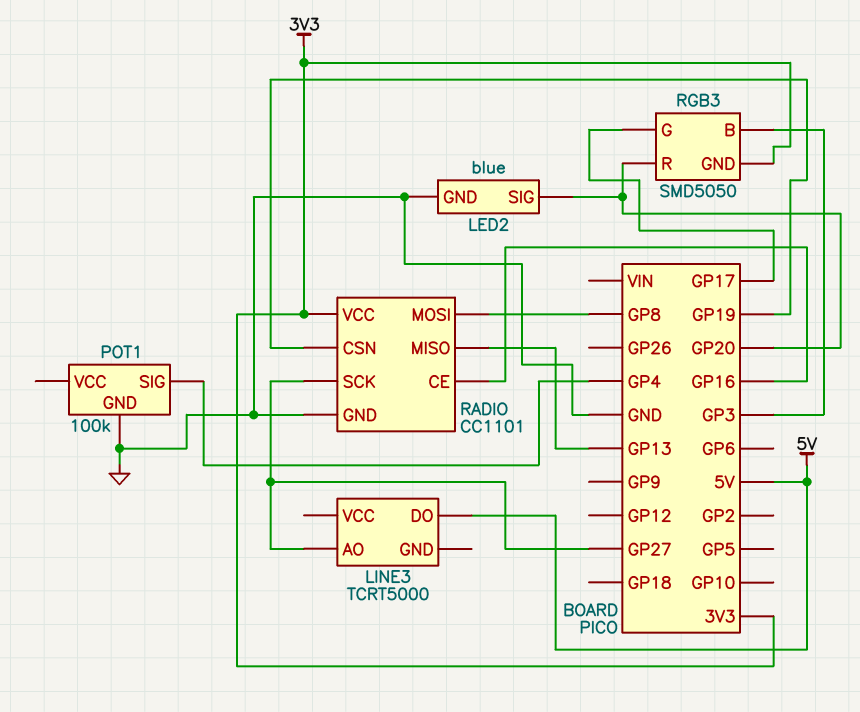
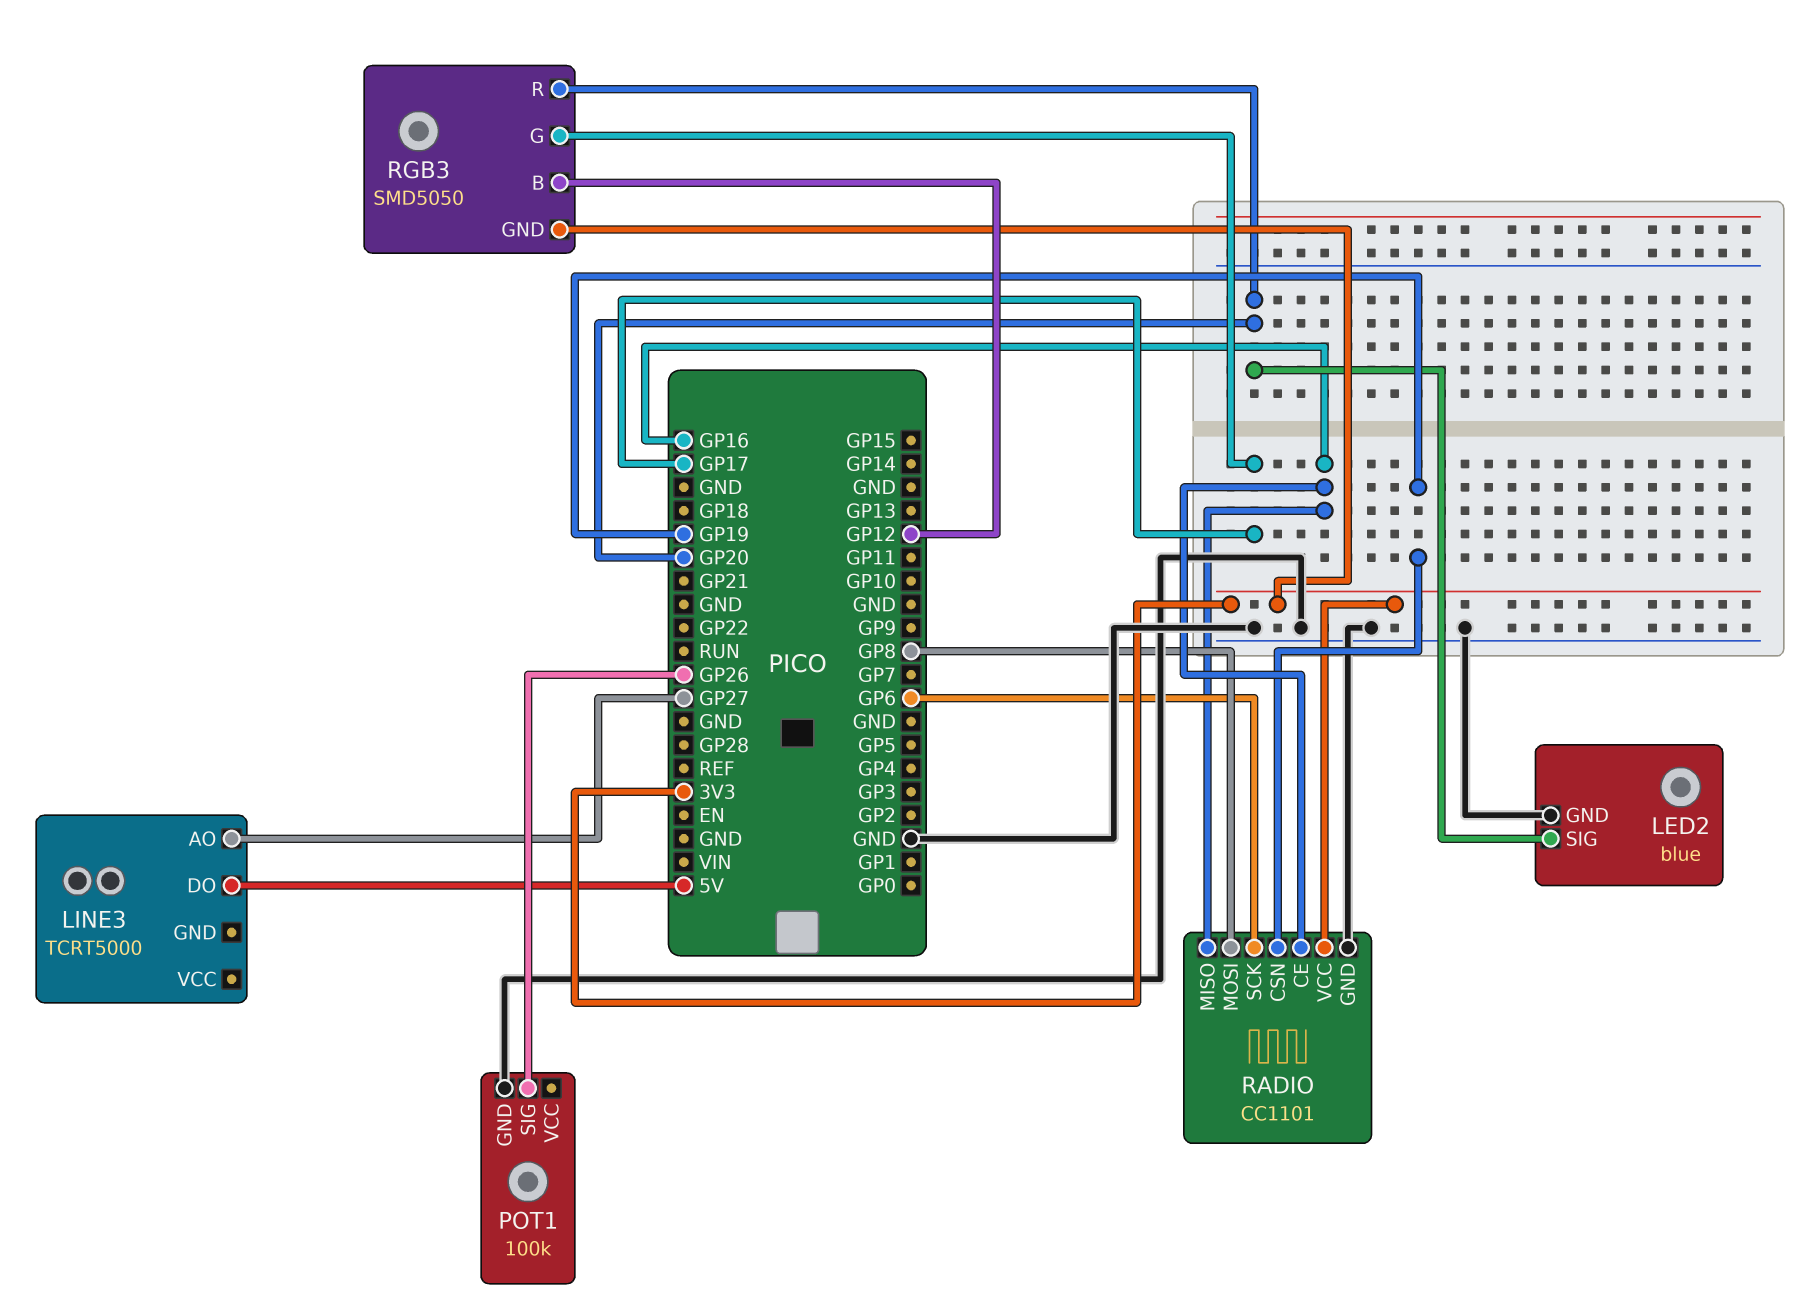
POT1 pin SIG: GP4 -> GP26
RADIO pin MISO: GP13 -> GP16
RADIO pin SCK: GP27 -> GP6
RGB3 pin B: GP3 -> GP12

